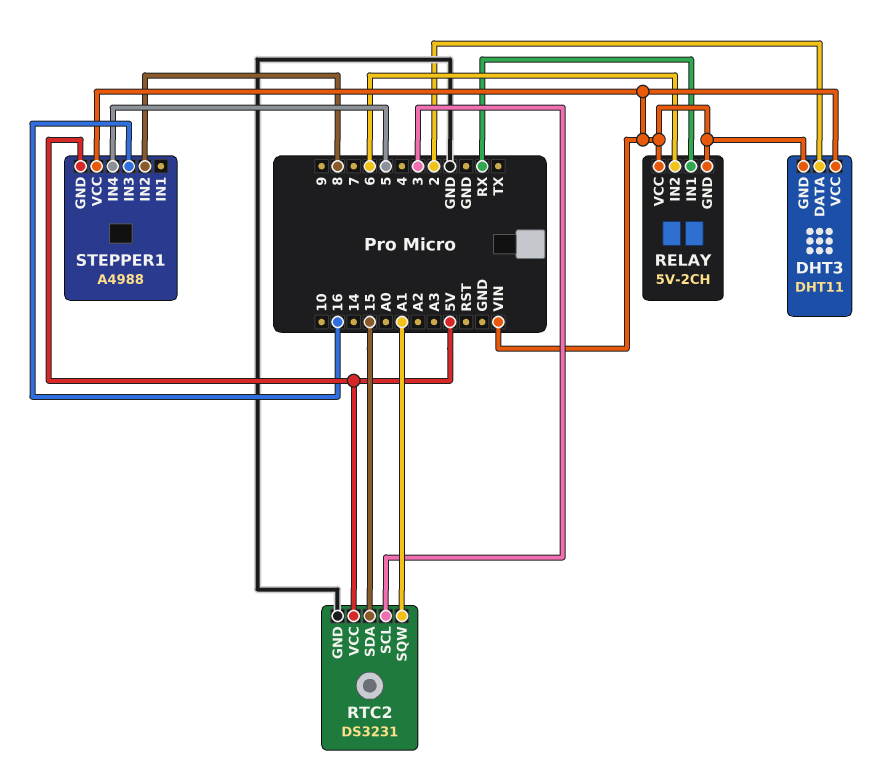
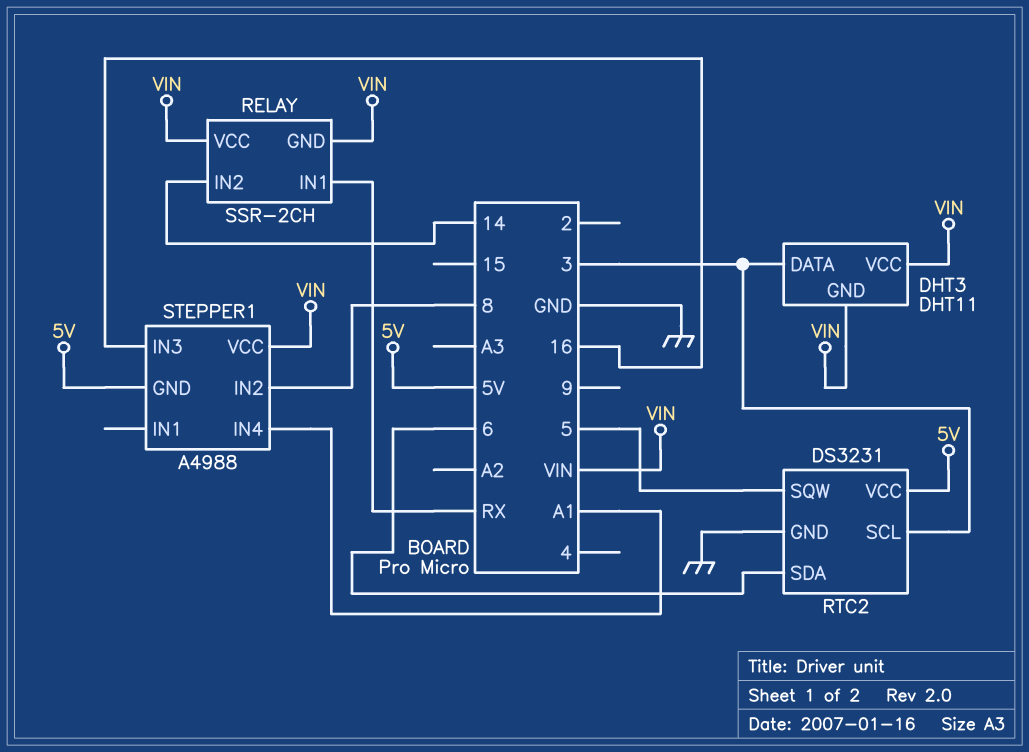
DHT3 pin DATA: 2 -> 3
RELAY: 5V-2CH -> SSR-2CH
RELAY pin IN2: 6 -> 14
RTC2 pin SDA: 15 -> 6
RTC2 pin SQW: A1 -> 5
STEPPER1 pin IN4: 5 -> A1

